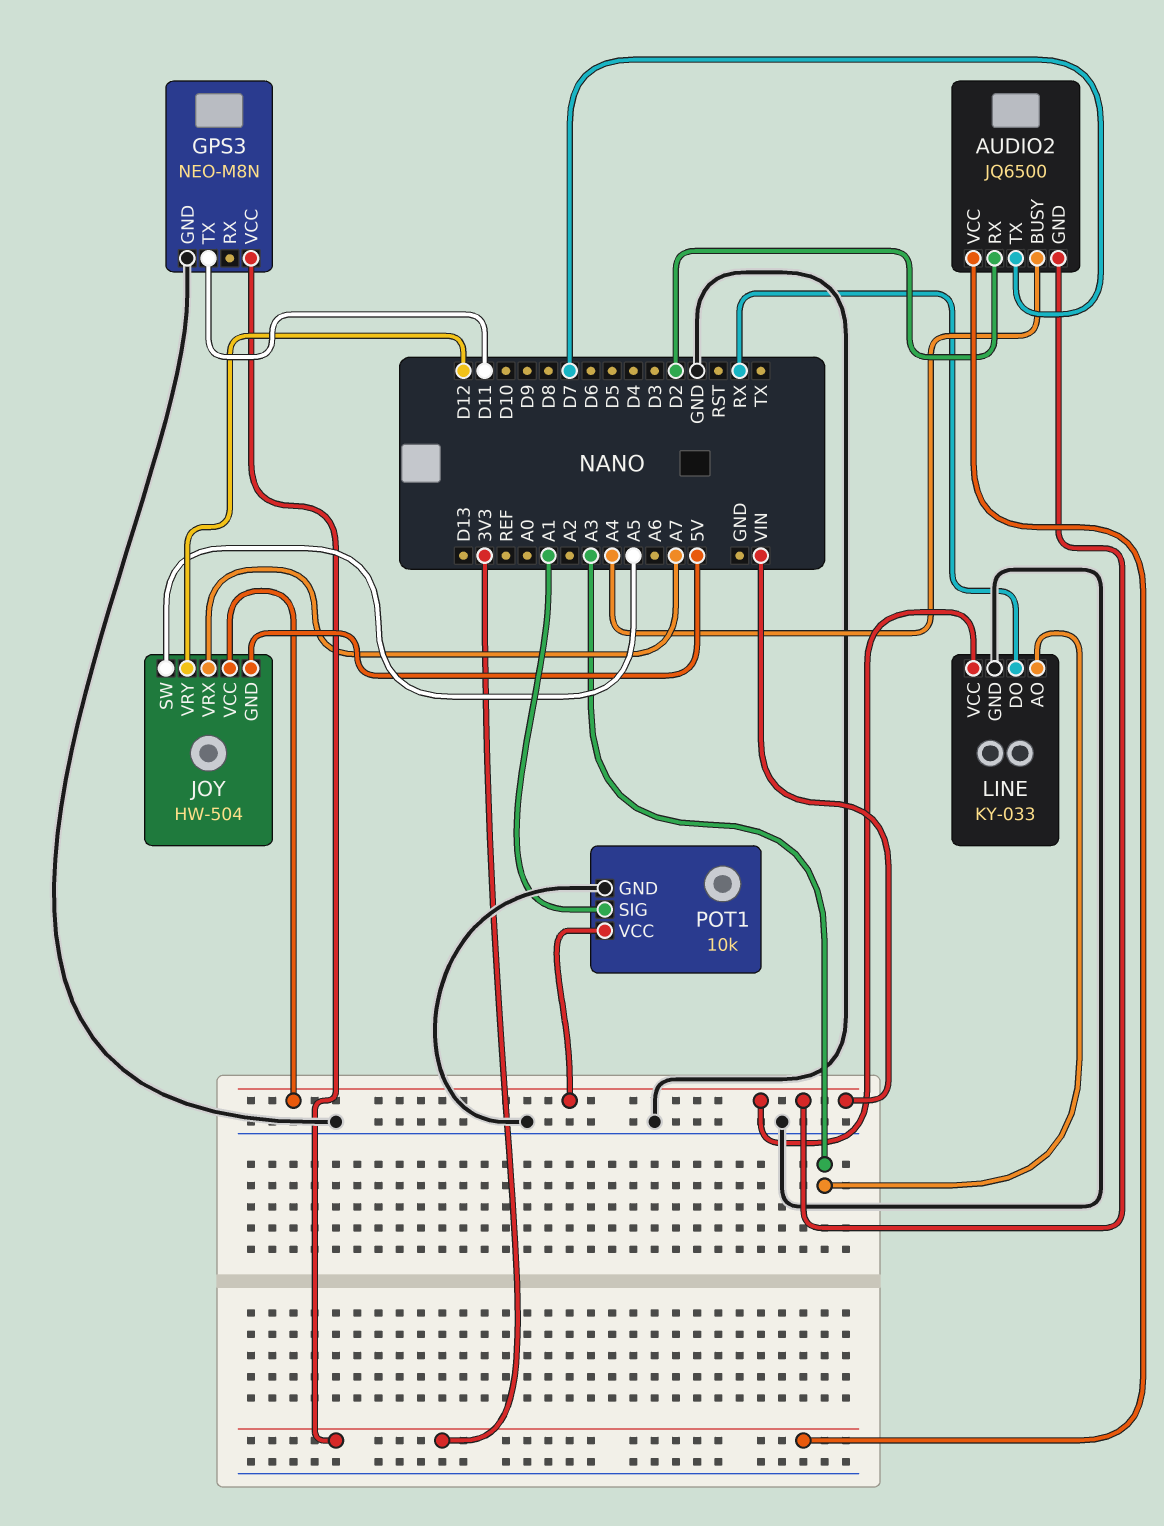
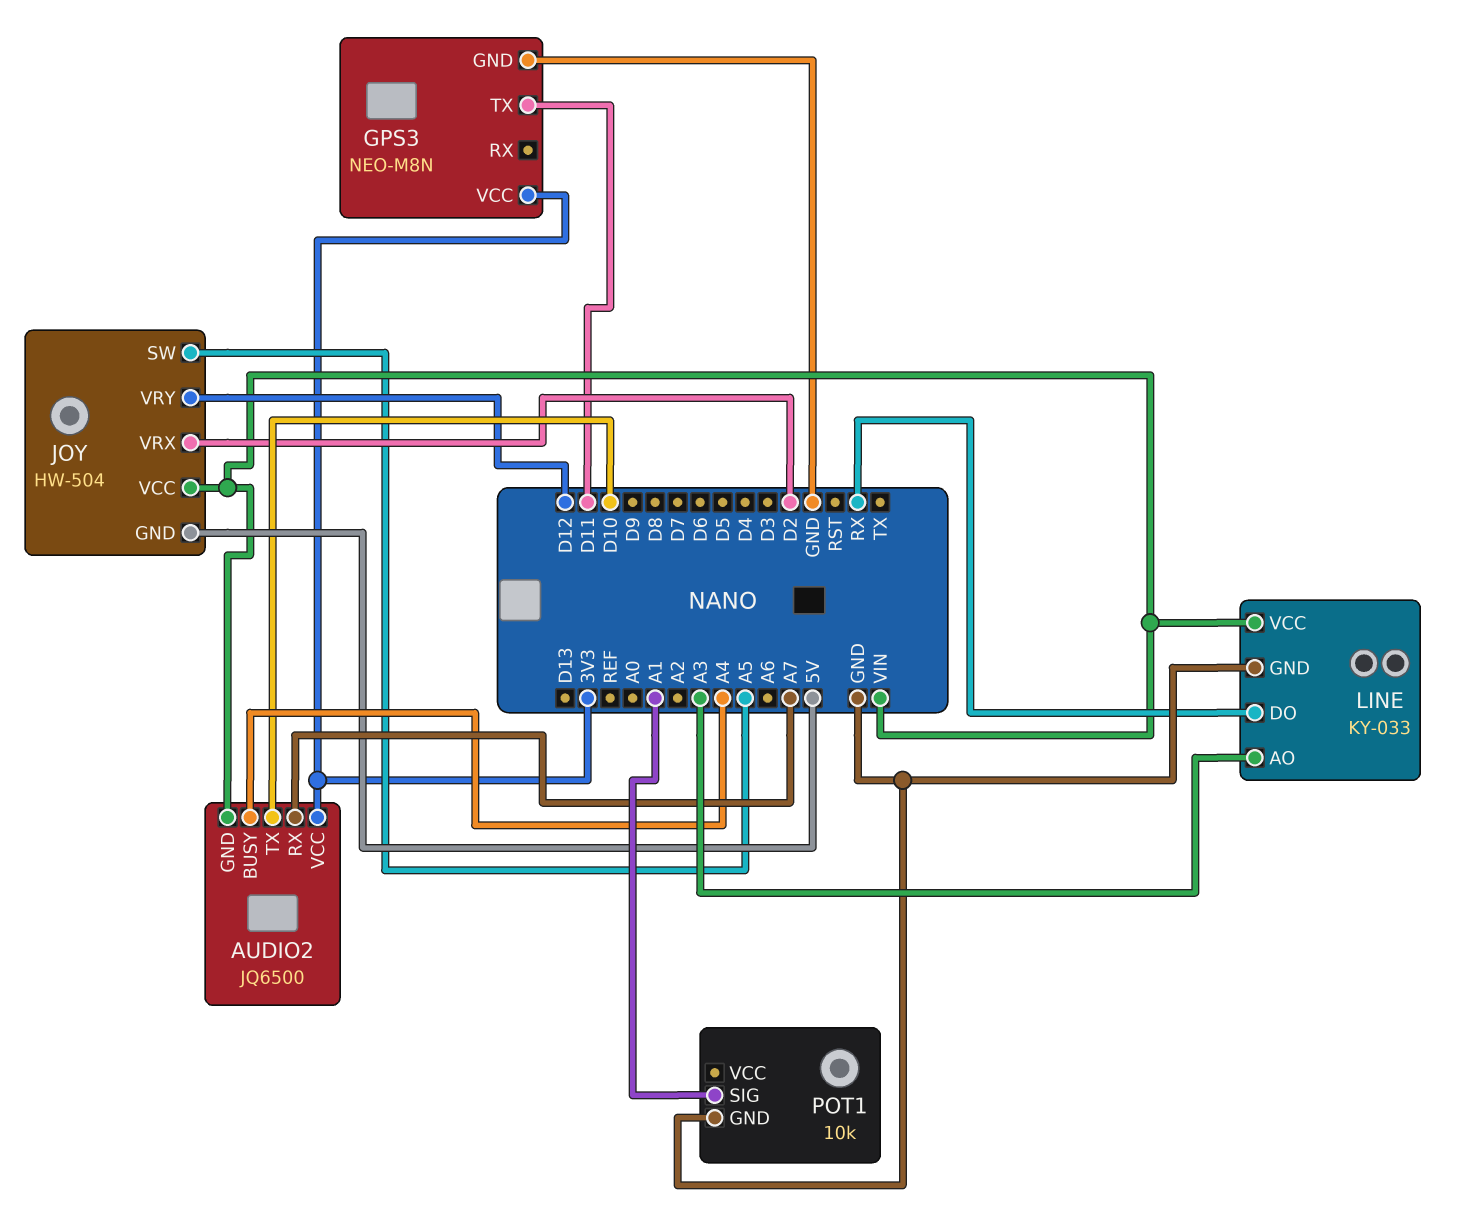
AUDIO2 pin RX: D2 -> A7
AUDIO2 pin TX: D7 -> D10
JOY pin VRX: A7 -> D2
POT1 pin VCC: VIN -> none

